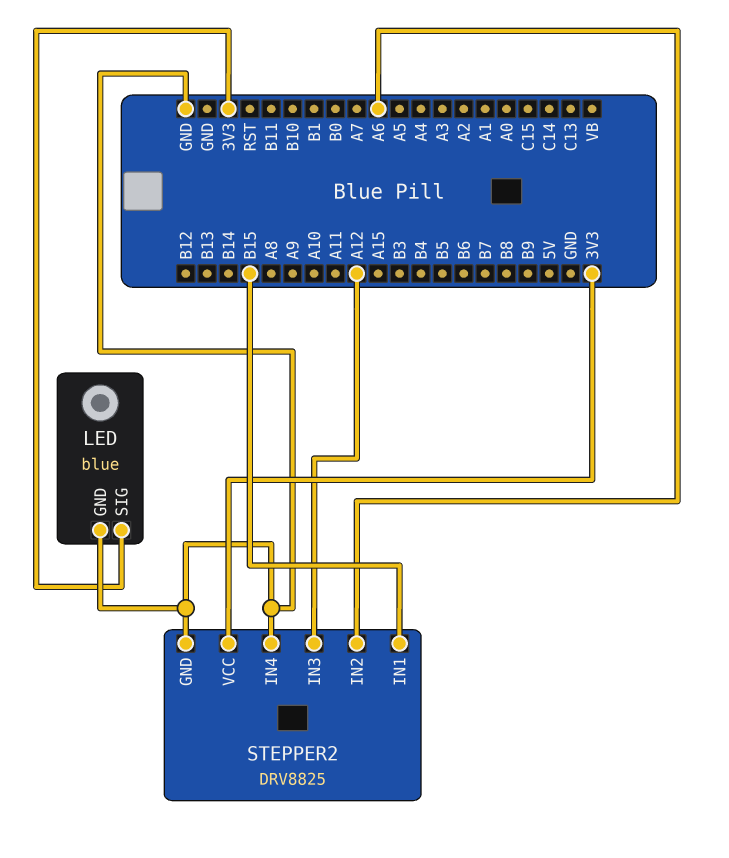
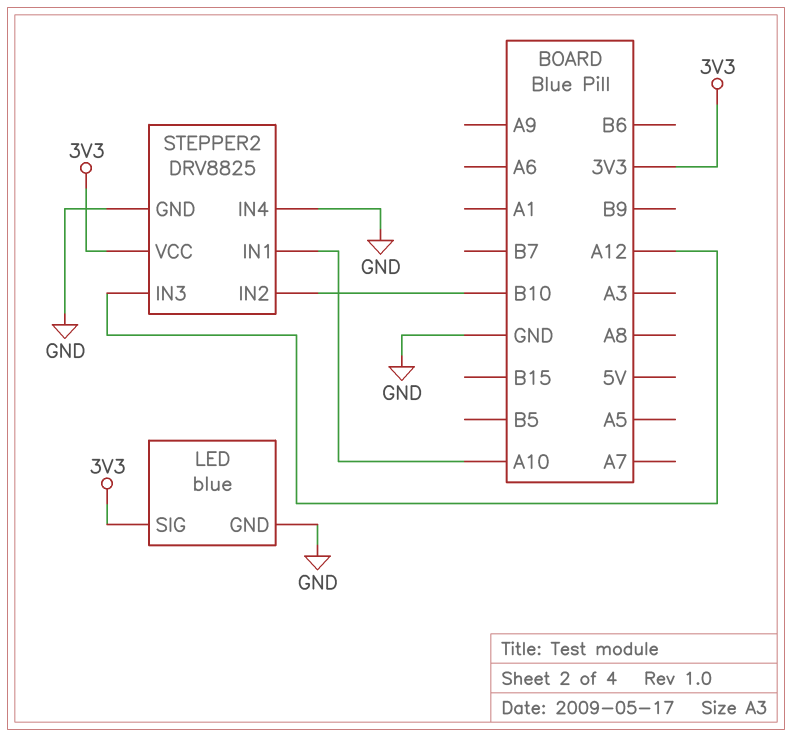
STEPPER2 pin IN1: B15 -> A10
STEPPER2 pin IN2: A6 -> B10

